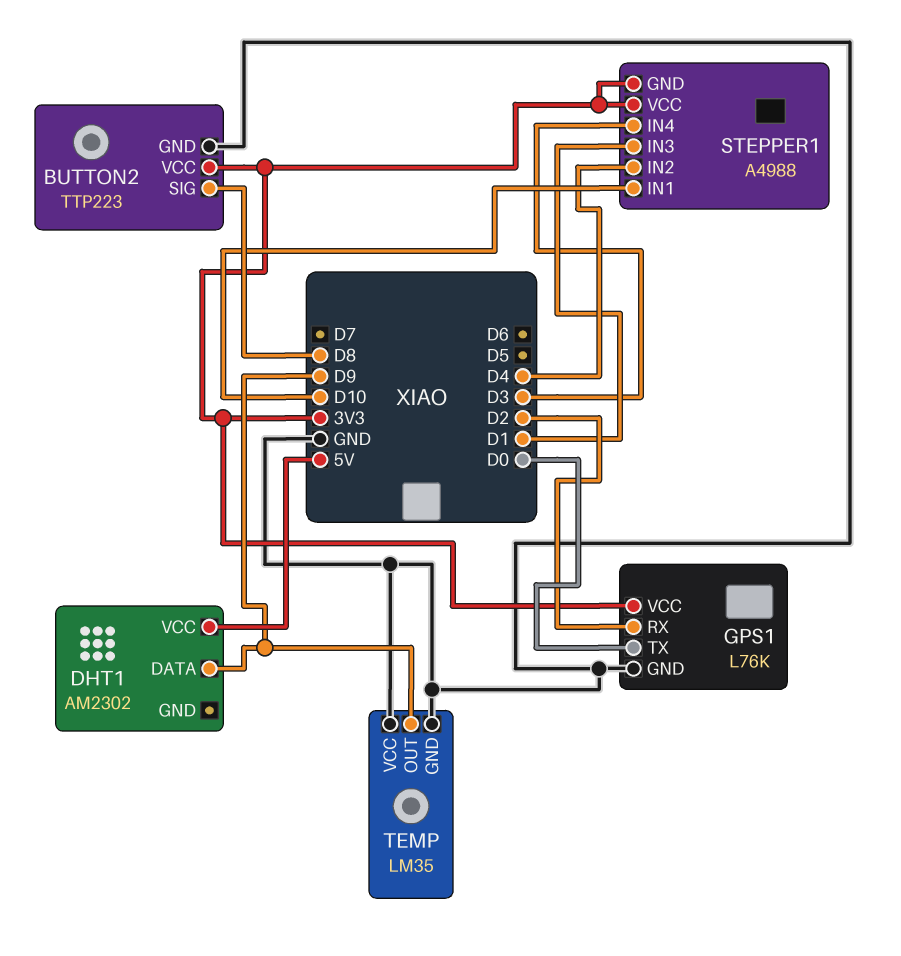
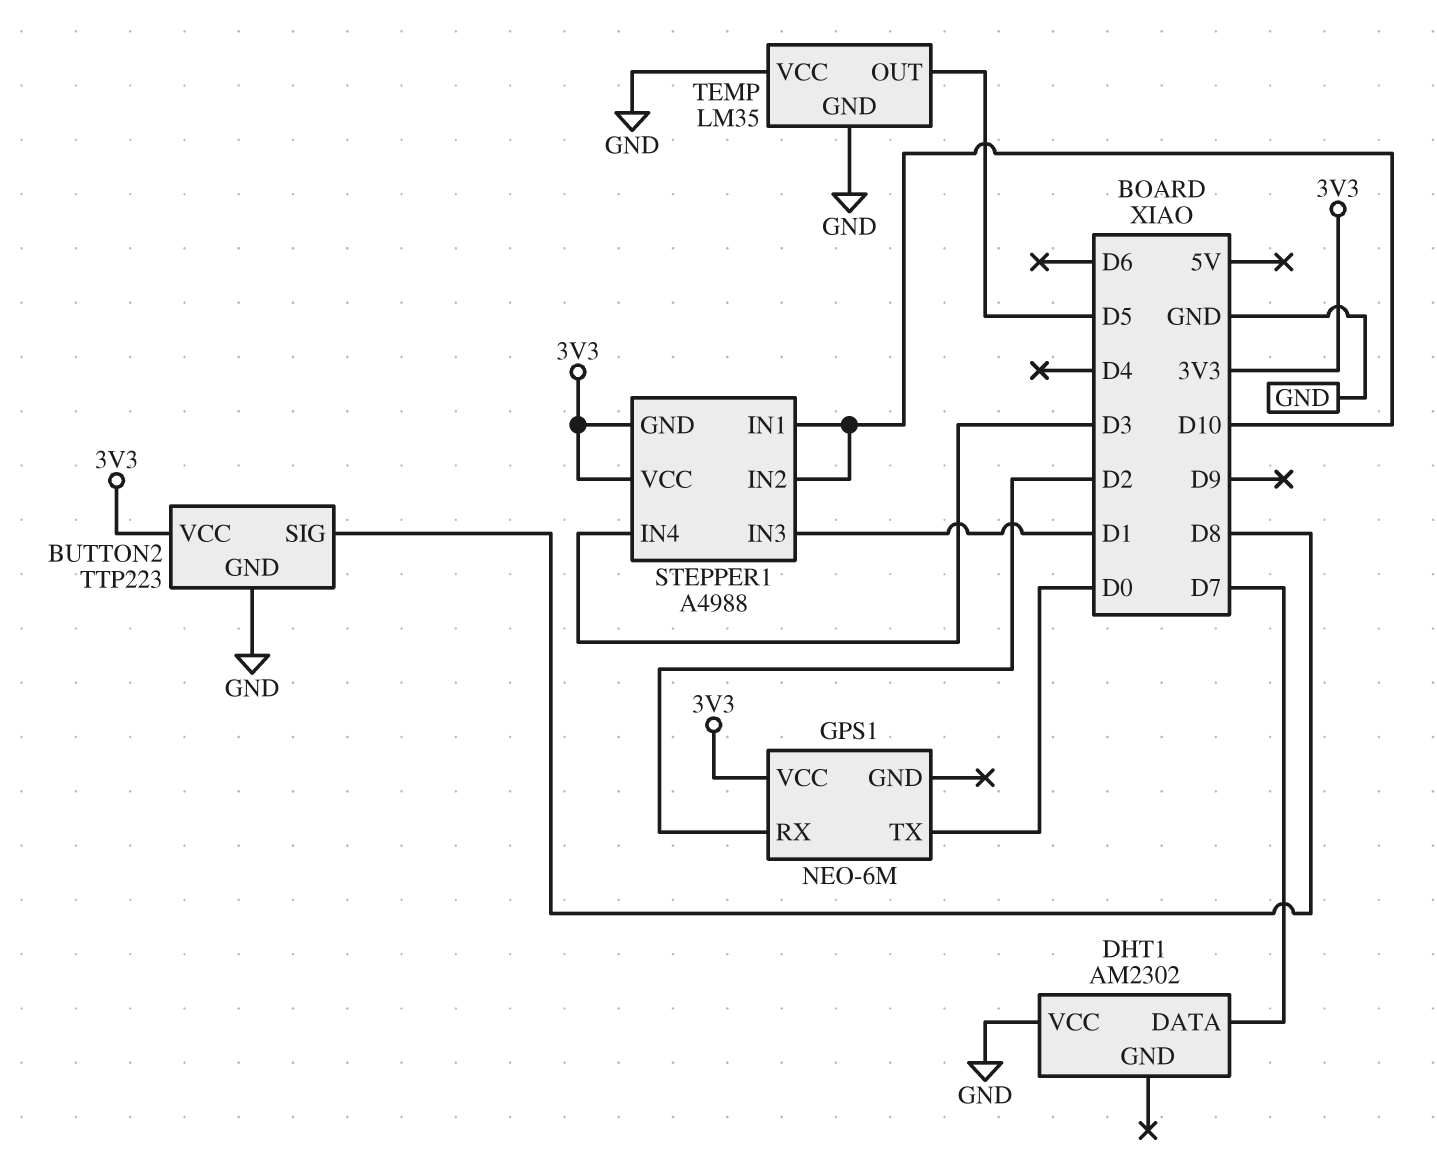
DHT1 pin DATA: D9 -> D7
DHT1 pin VCC: 5V -> GND
GPS1: L76K -> NEO-6M
GPS1 pin GND: GND -> none
STEPPER1 pin IN2: D4 -> D10
TEMP pin OUT: D9 -> D5

